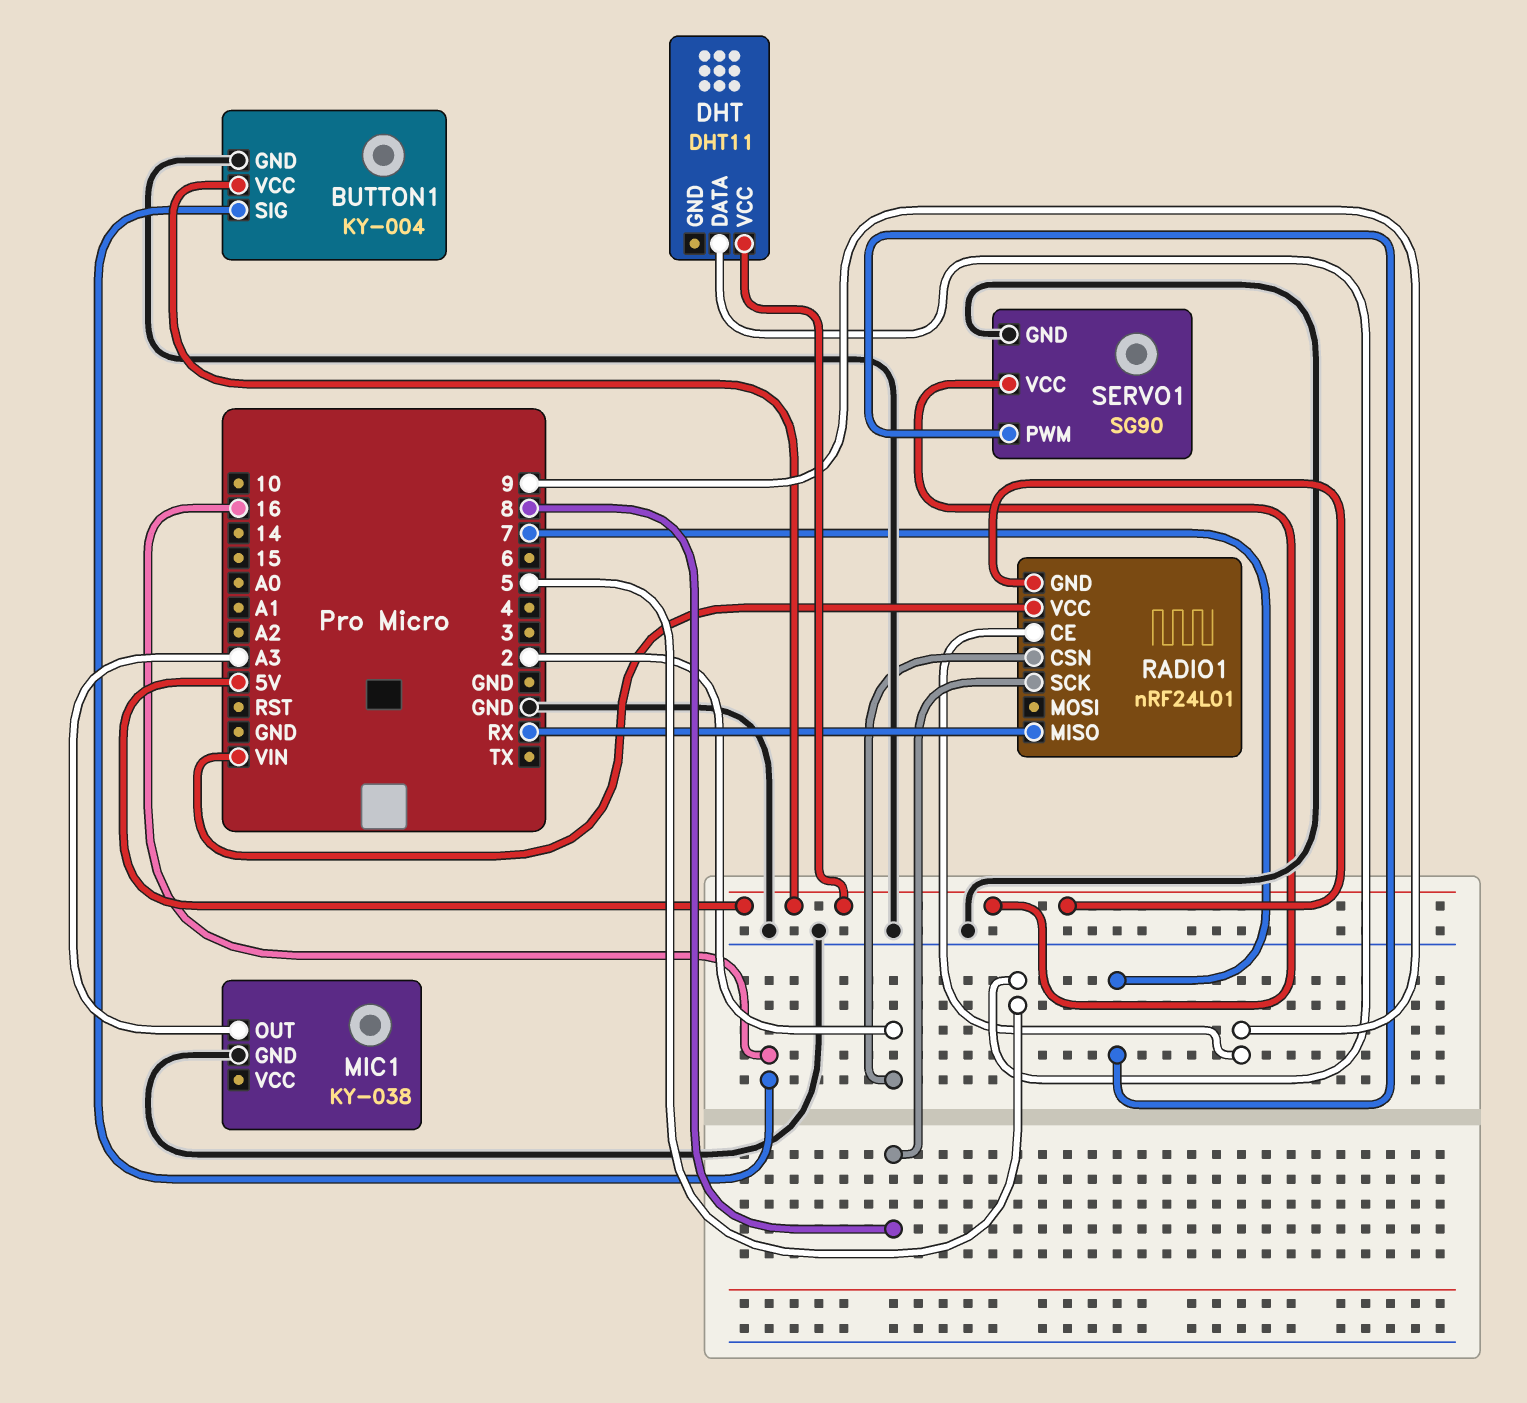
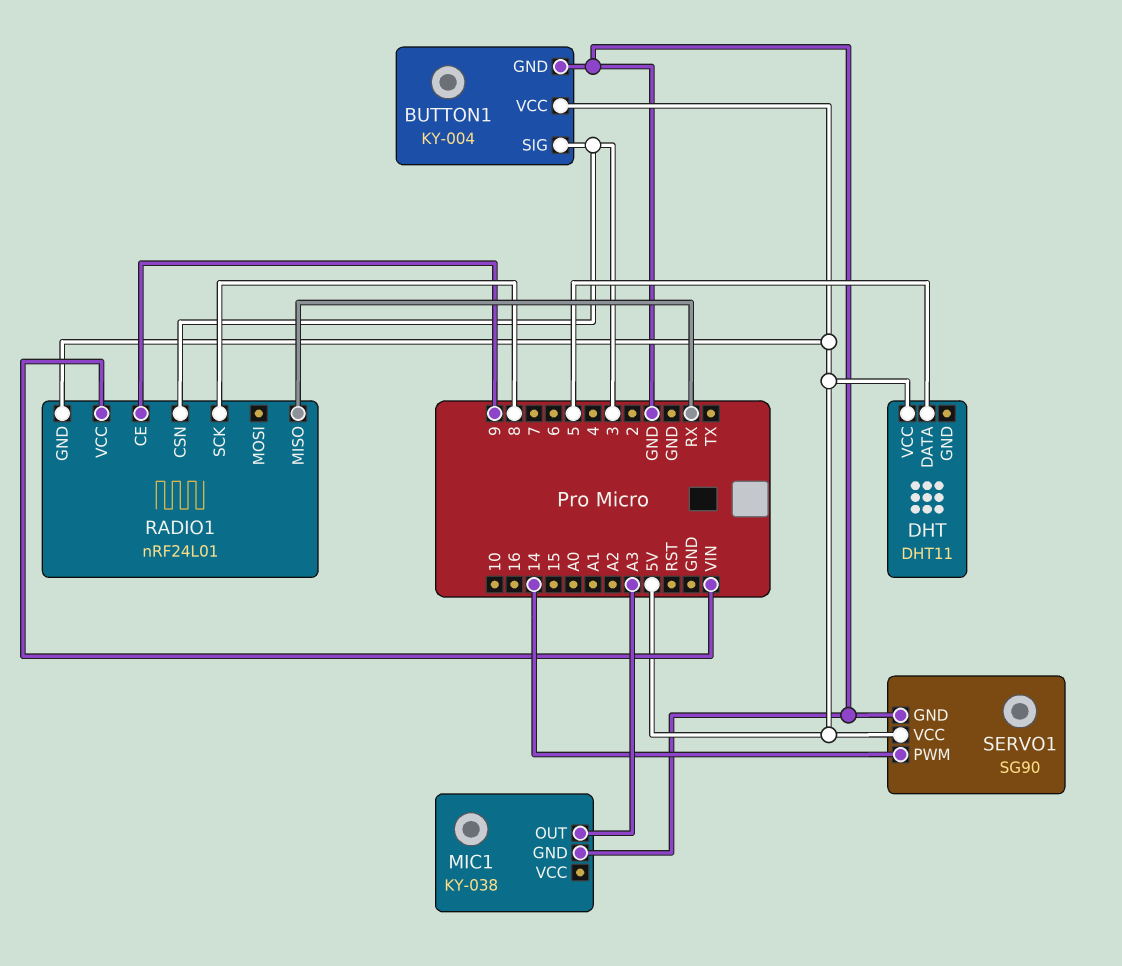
BUTTON1 pin SIG: 16 -> 3
RADIO1 pin CSN: 2 -> 3
SERVO1 pin PWM: 7 -> 14

